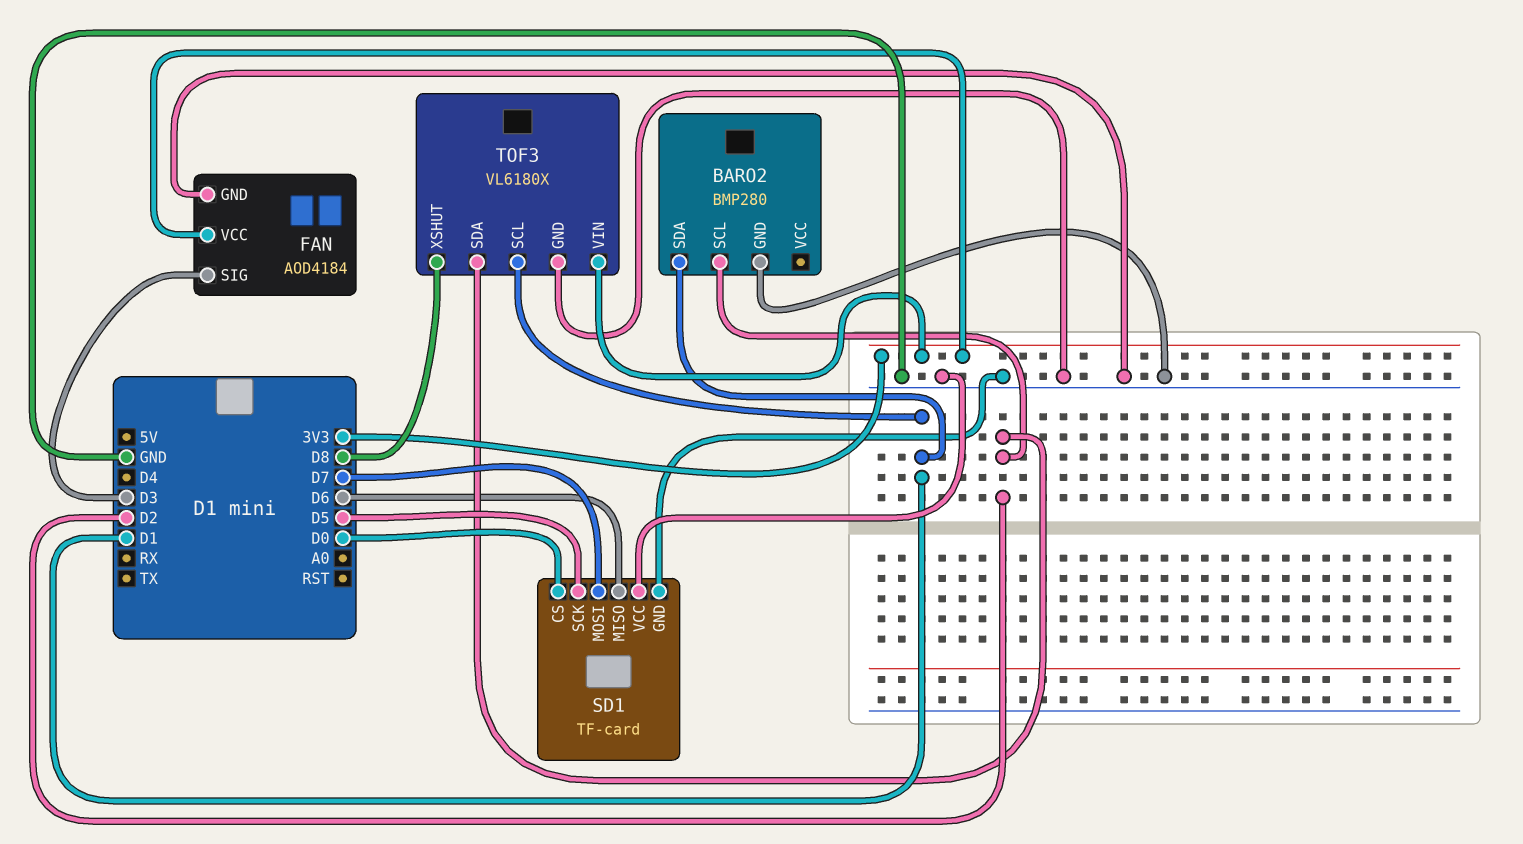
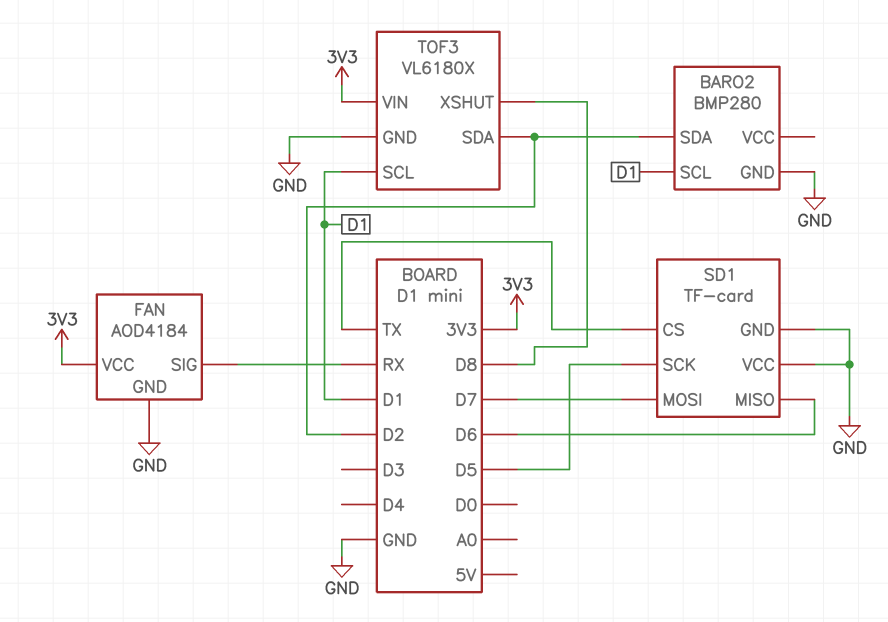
BARO2 pin SCL: D2 -> D1
BARO2 pin SDA: D1 -> D2
FAN pin SIG: D3 -> RX
SD1 pin CS: D0 -> TX

